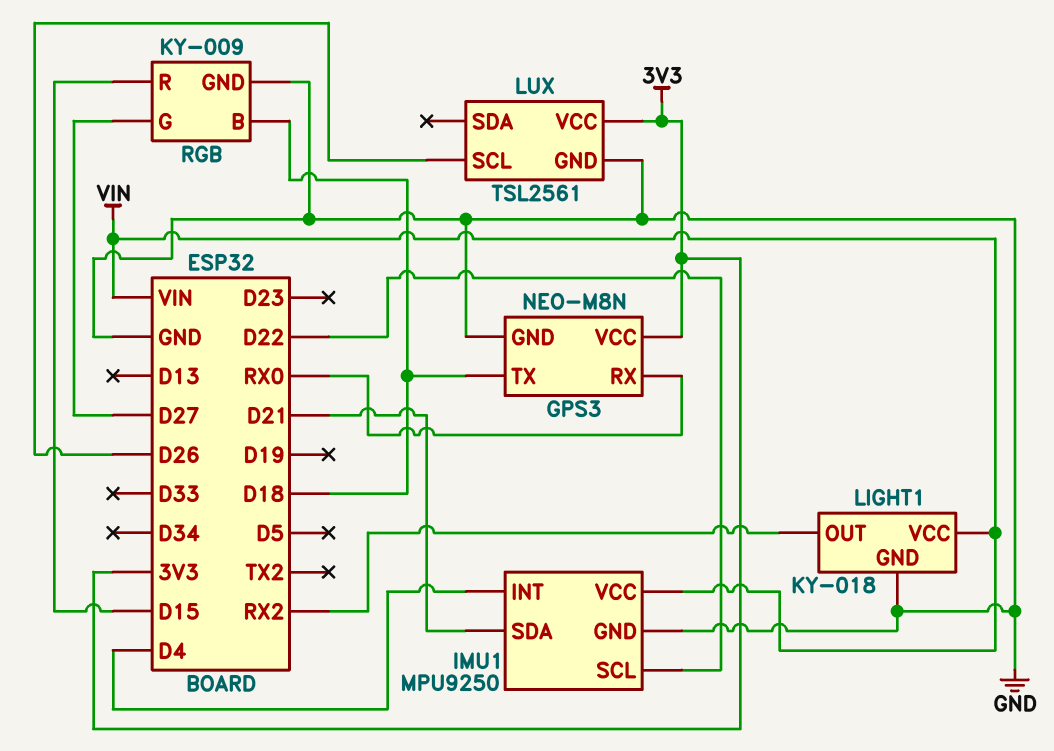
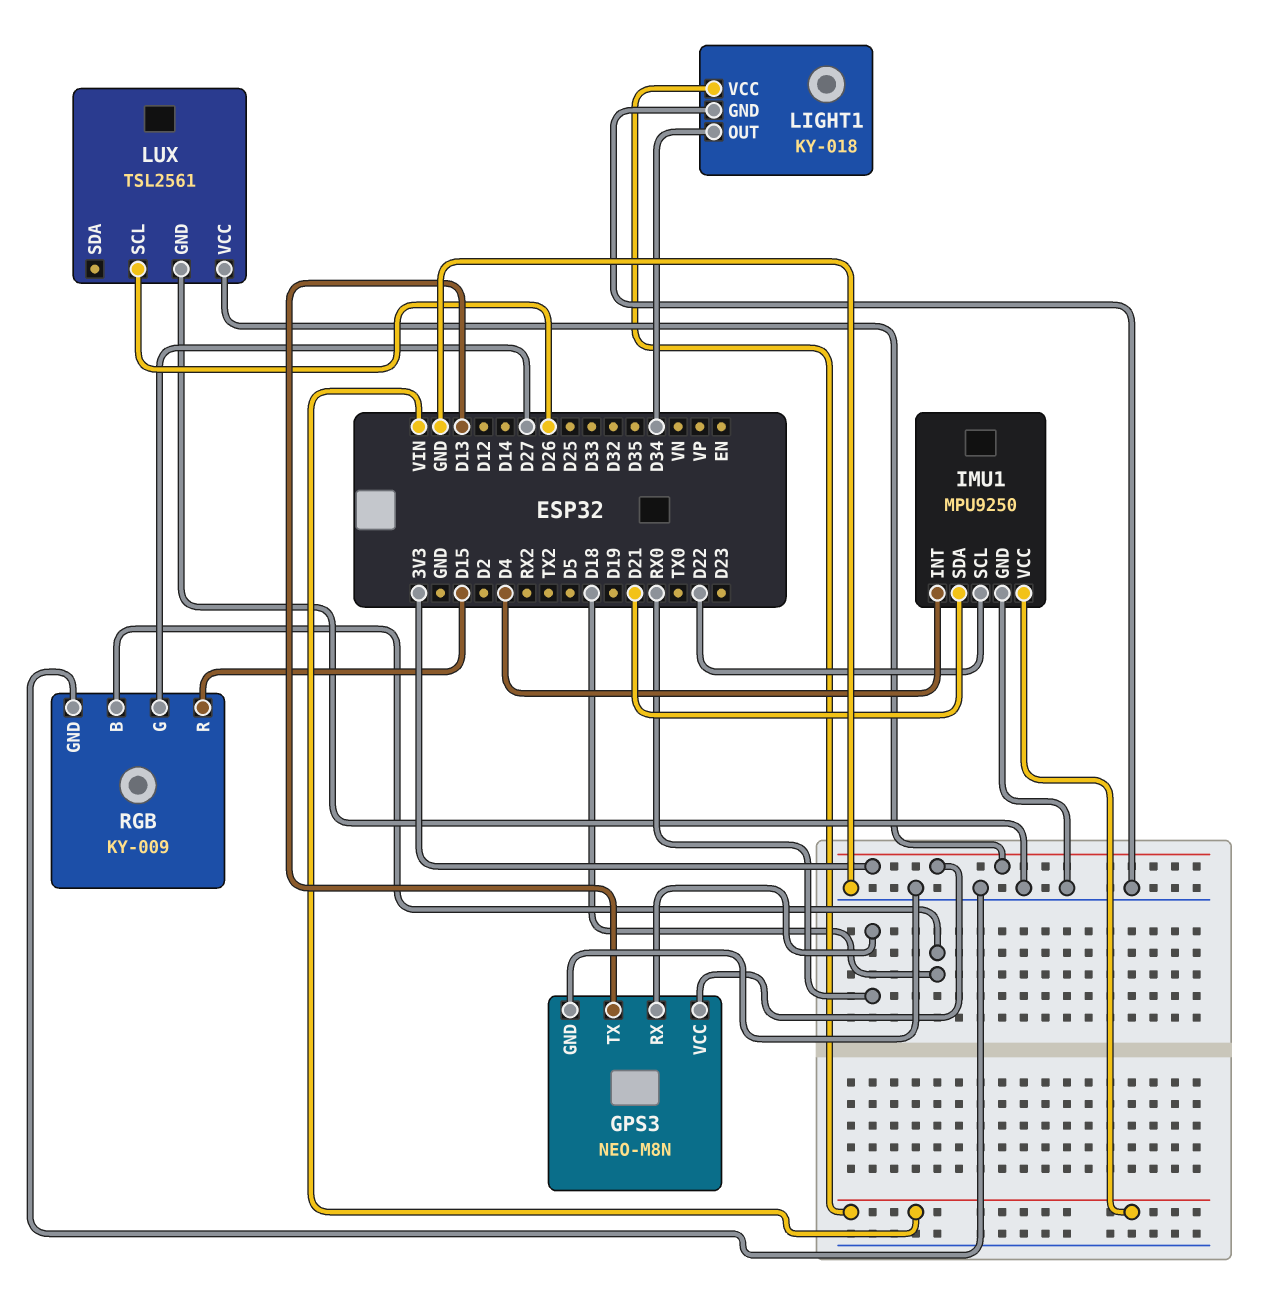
GPS3 pin TX: D18 -> D13
LIGHT1 pin OUT: RX2 -> D34

